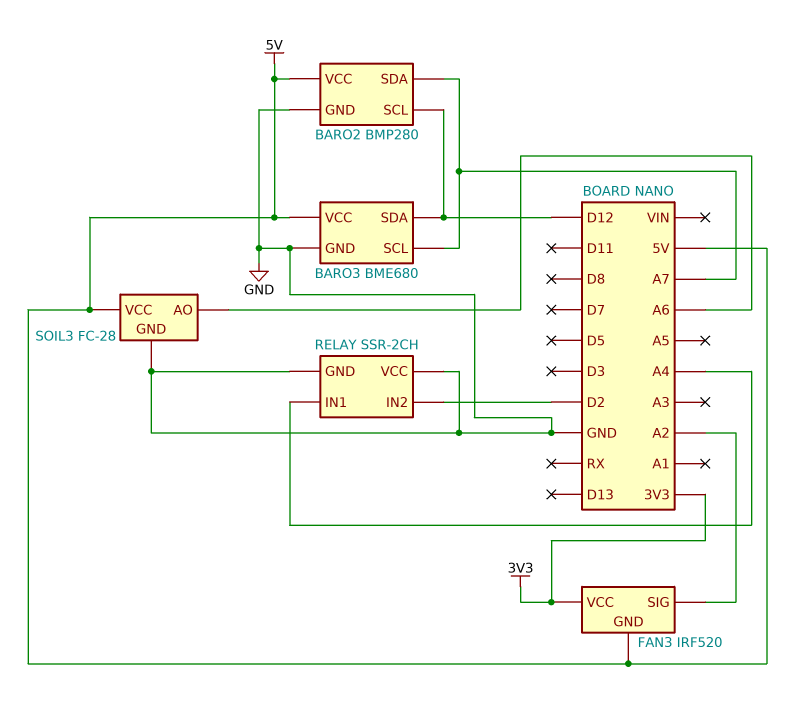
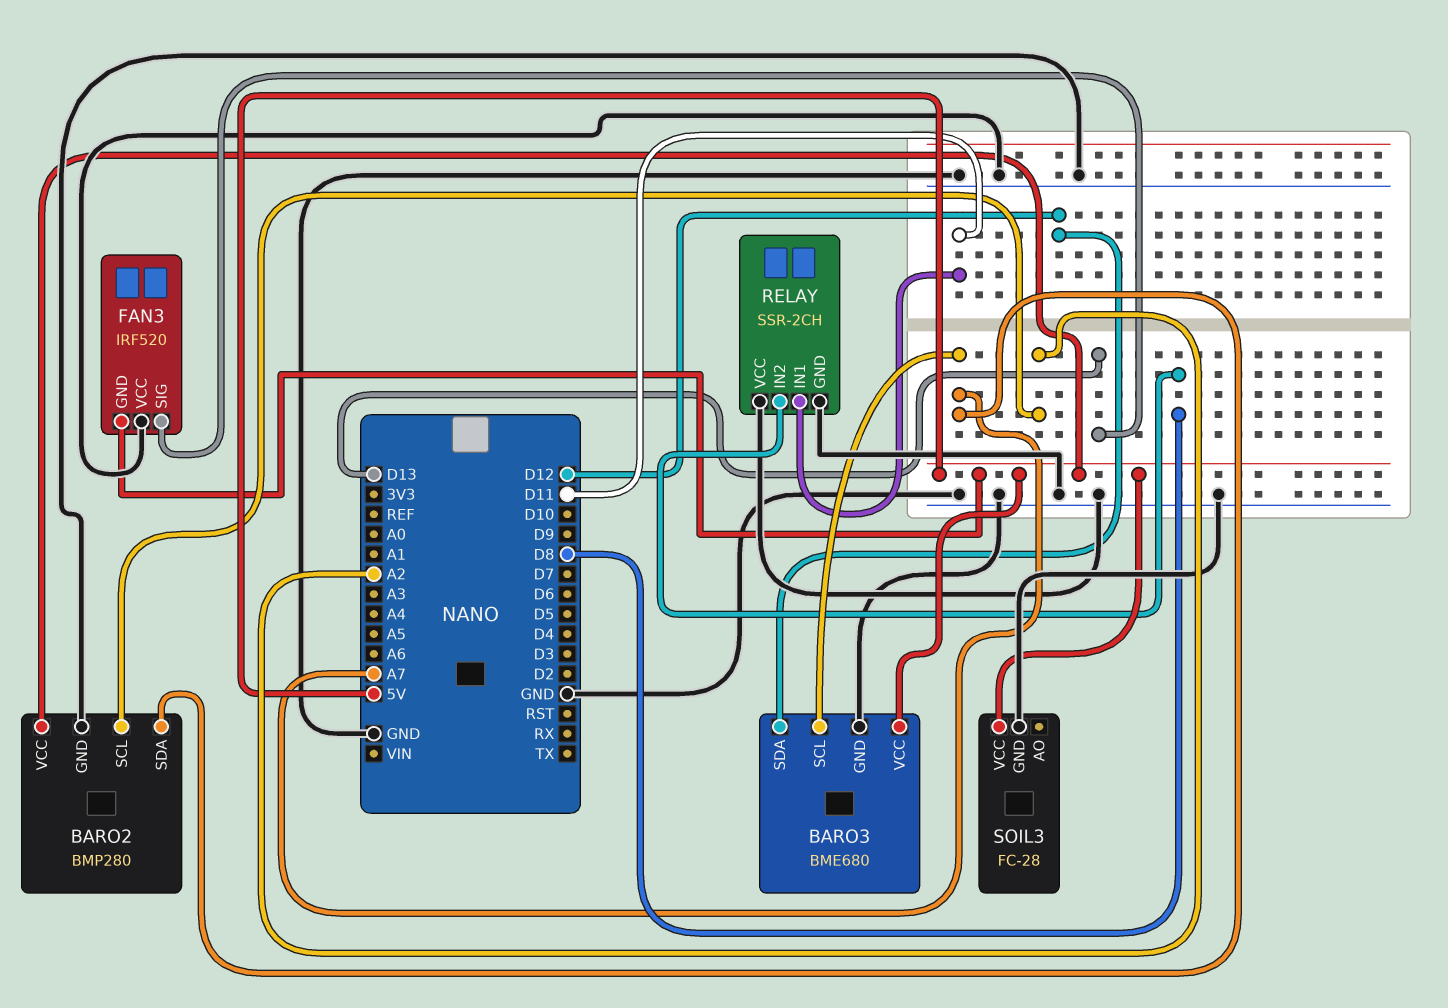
BARO2 pin SCL: D12 -> A2
FAN3 pin SIG: A2 -> D13
FAN3 pin VCC: 3V3 -> GND
RELAY pin IN1: A4 -> D11
RELAY pin IN2: D2 -> D8
SOIL3 pin AO: A6 -> none

